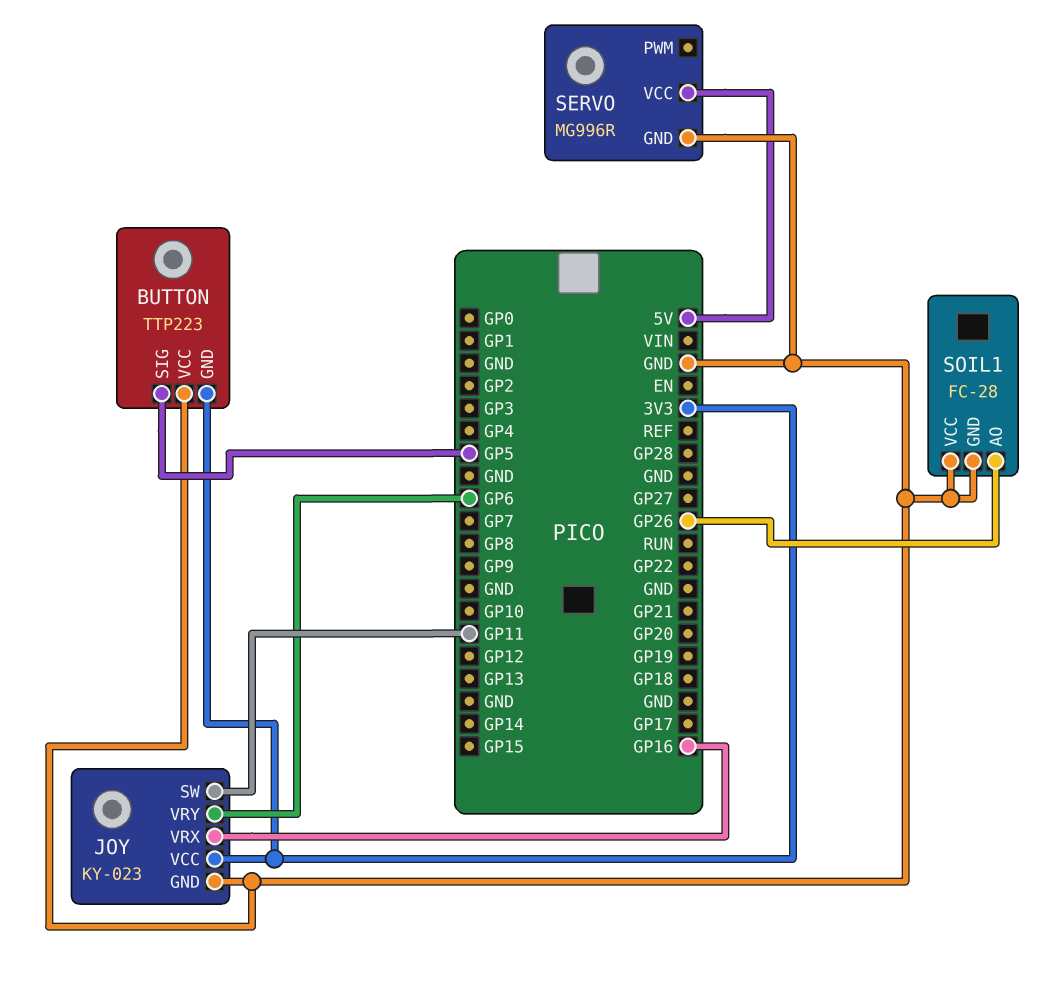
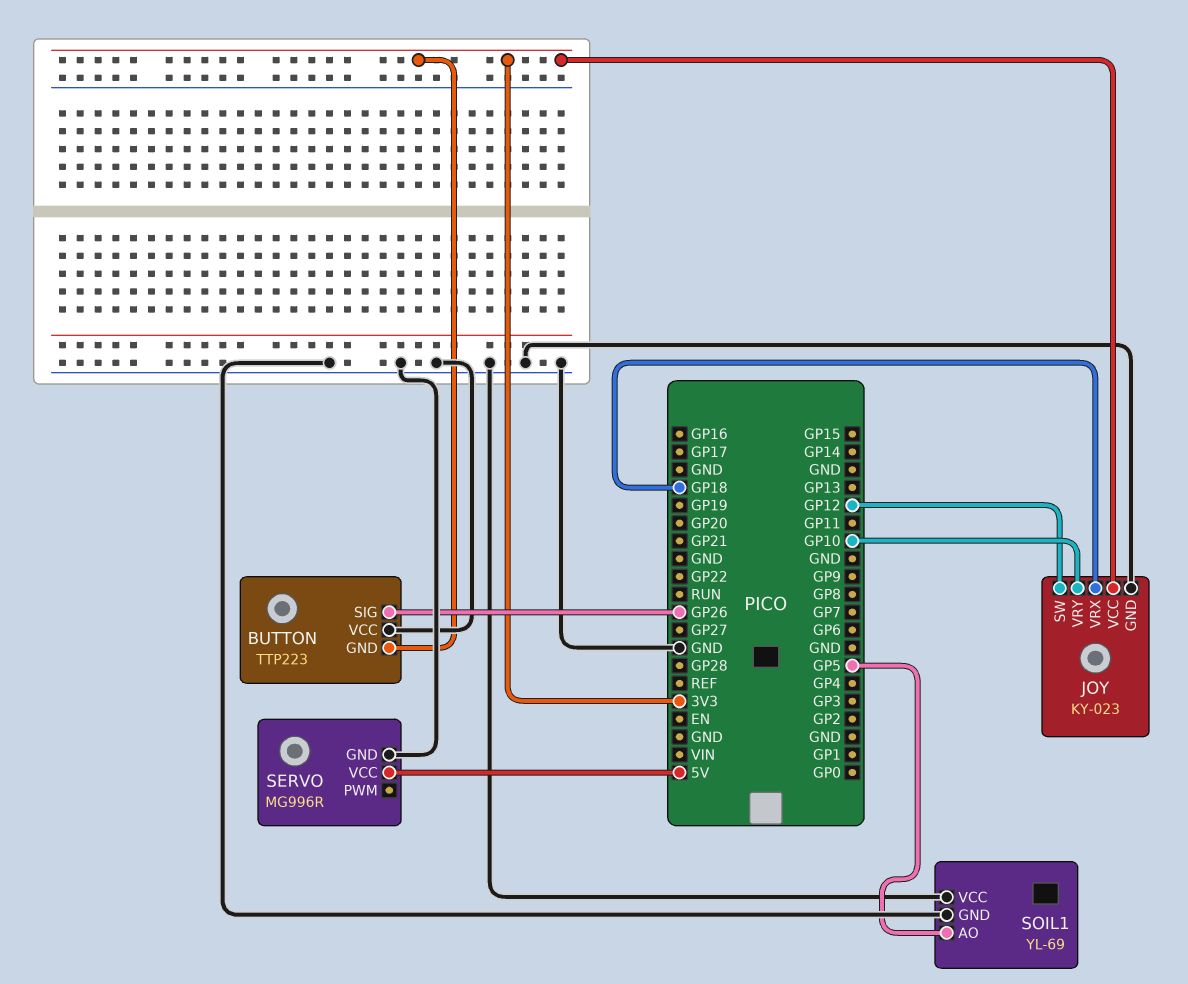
BUTTON pin SIG: GP5 -> GP26
JOY pin SW: GP11 -> GP12
JOY pin VRX: GP16 -> GP18
JOY pin VRY: GP6 -> GP10
SOIL1: FC-28 -> YL-69
SOIL1 pin AO: GP26 -> GP5

